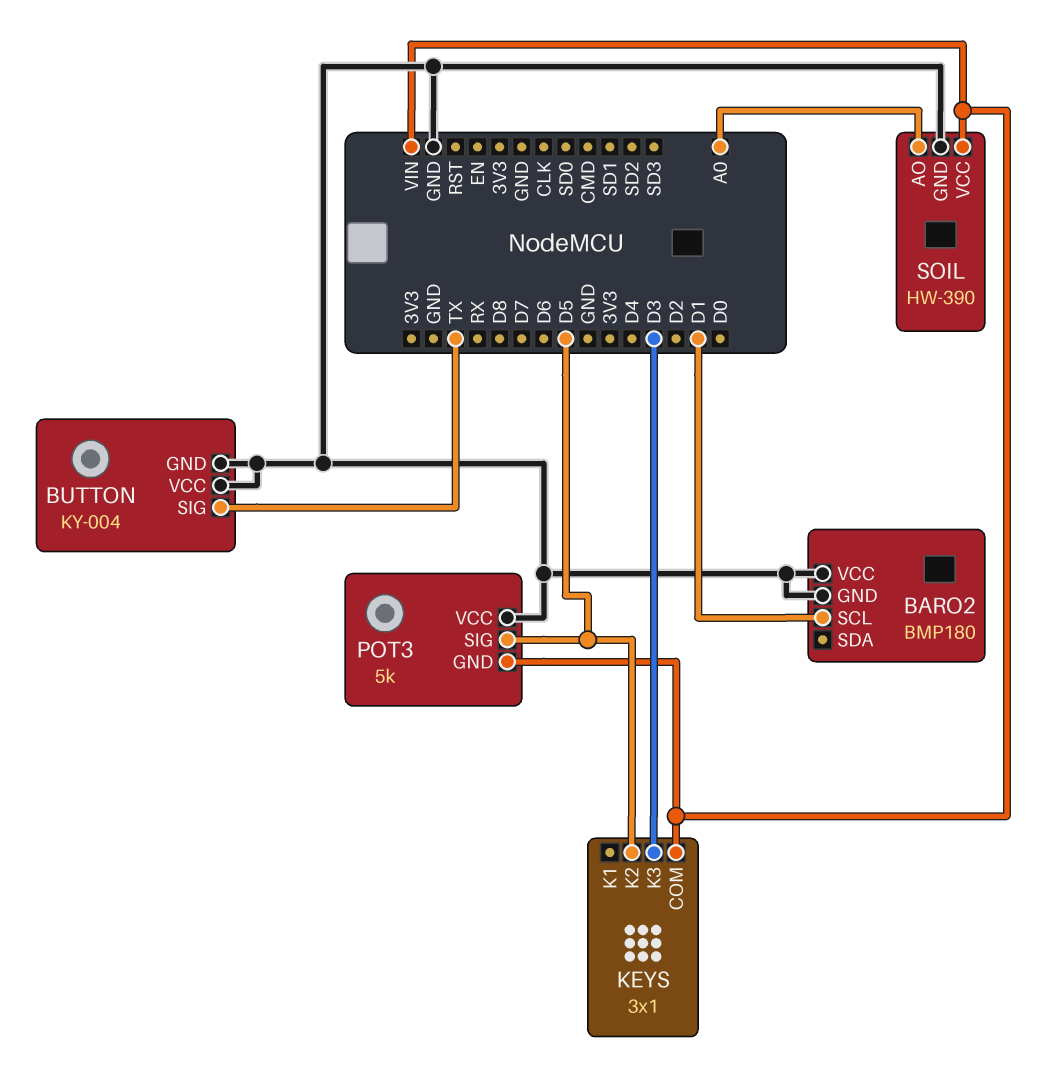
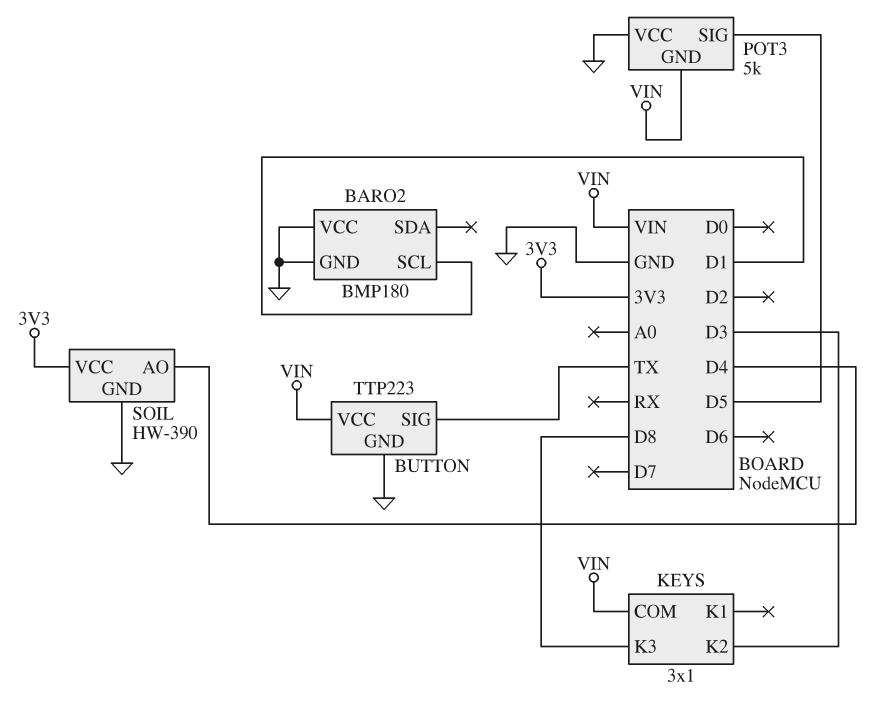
BUTTON: KY-004 -> TTP223
BUTTON pin VCC: GND -> VIN
KEYS pin K2: D5 -> D3
KEYS pin K3: D3 -> D8
SOIL pin AO: A0 -> D4
SOIL pin VCC: VIN -> 3V3

